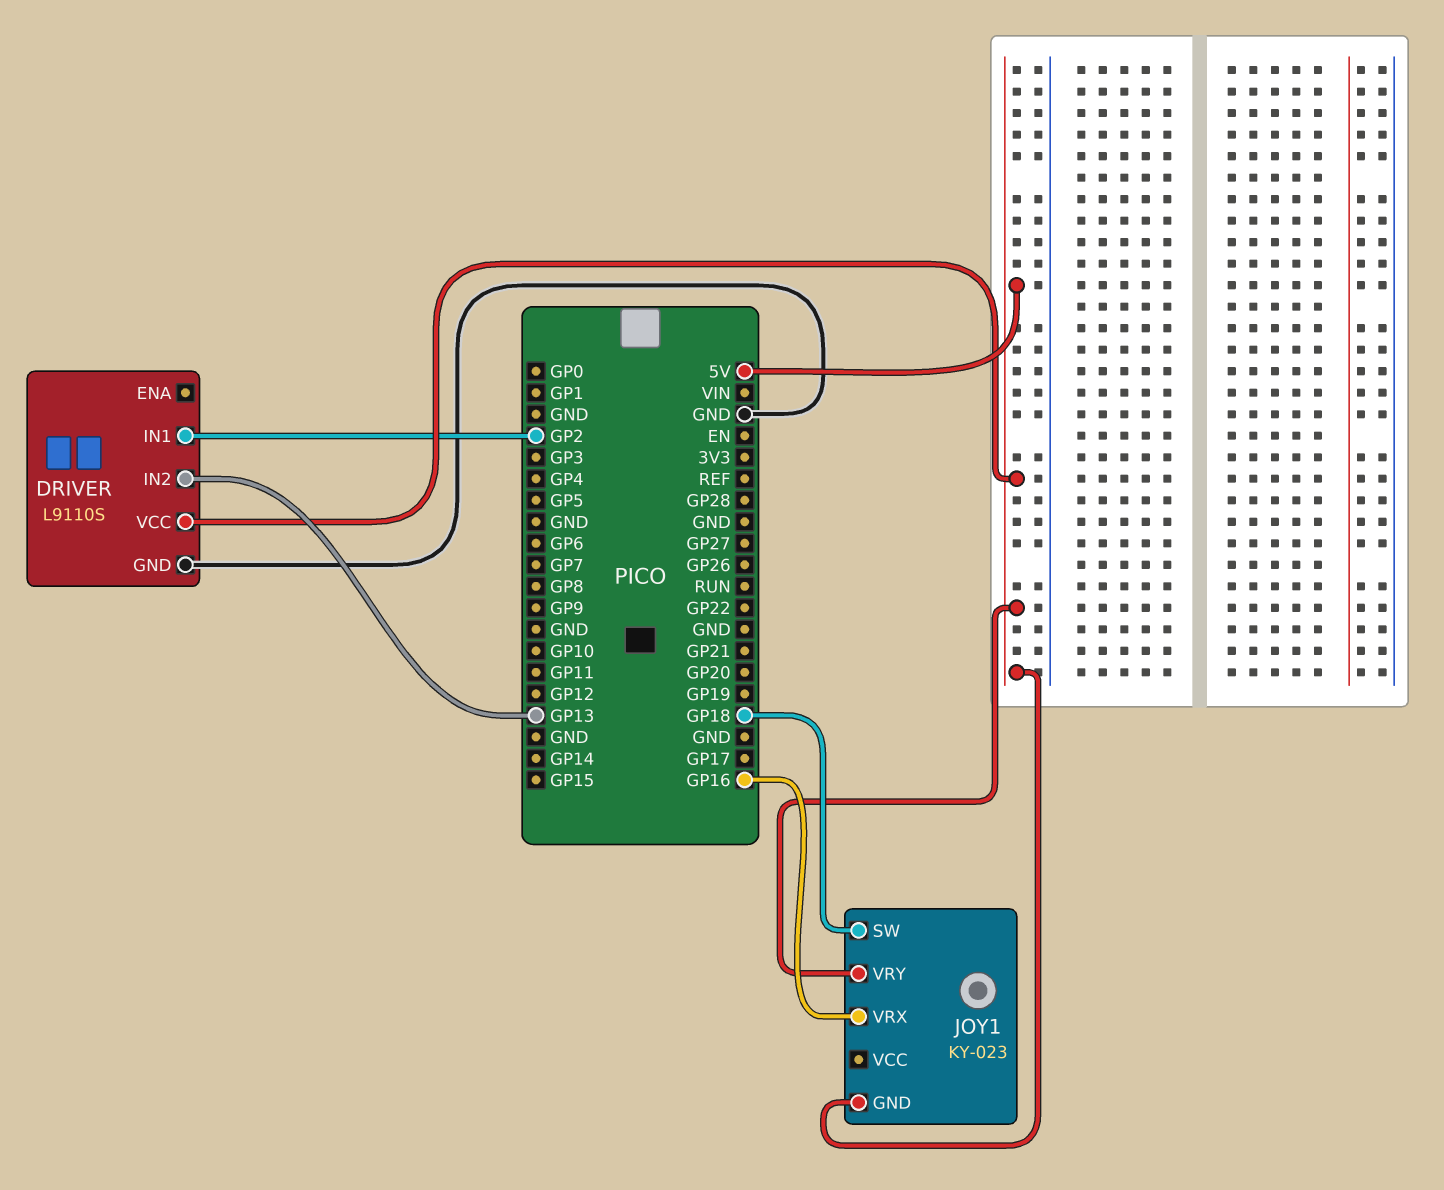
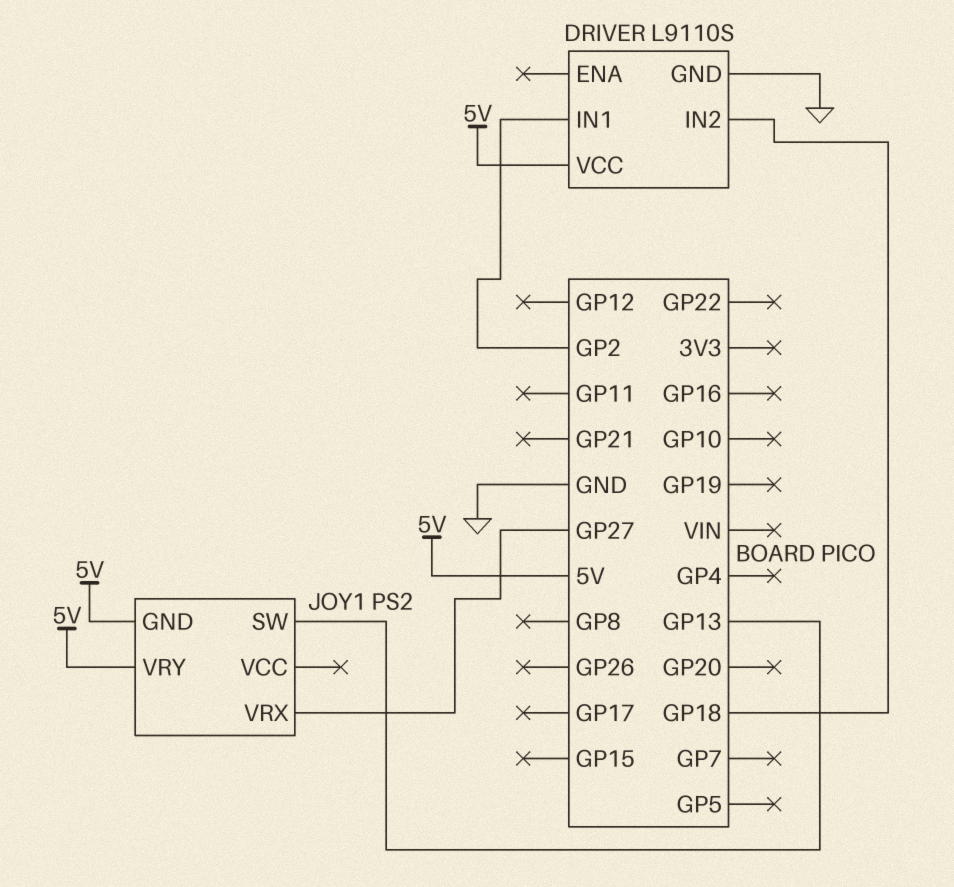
DRIVER pin IN2: GP13 -> GP18
JOY1: KY-023 -> PS2
JOY1 pin SW: GP18 -> GP13
JOY1 pin VRX: GP16 -> GP27

